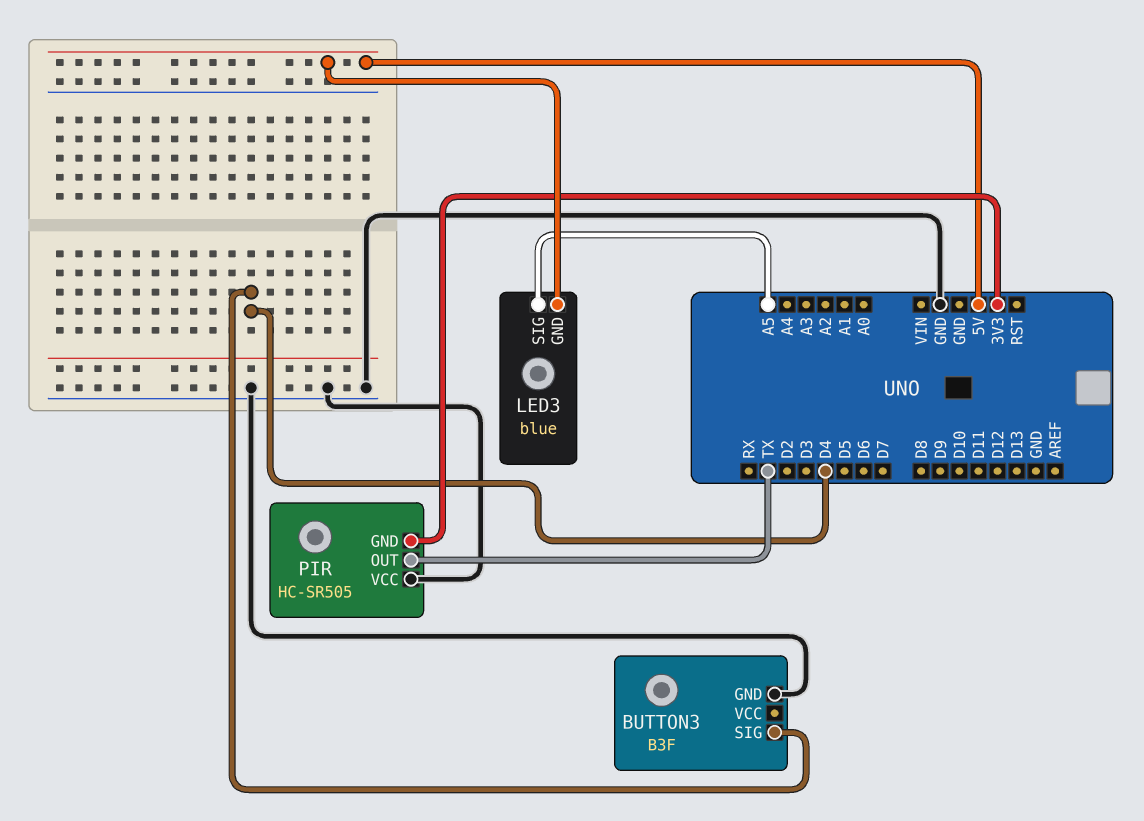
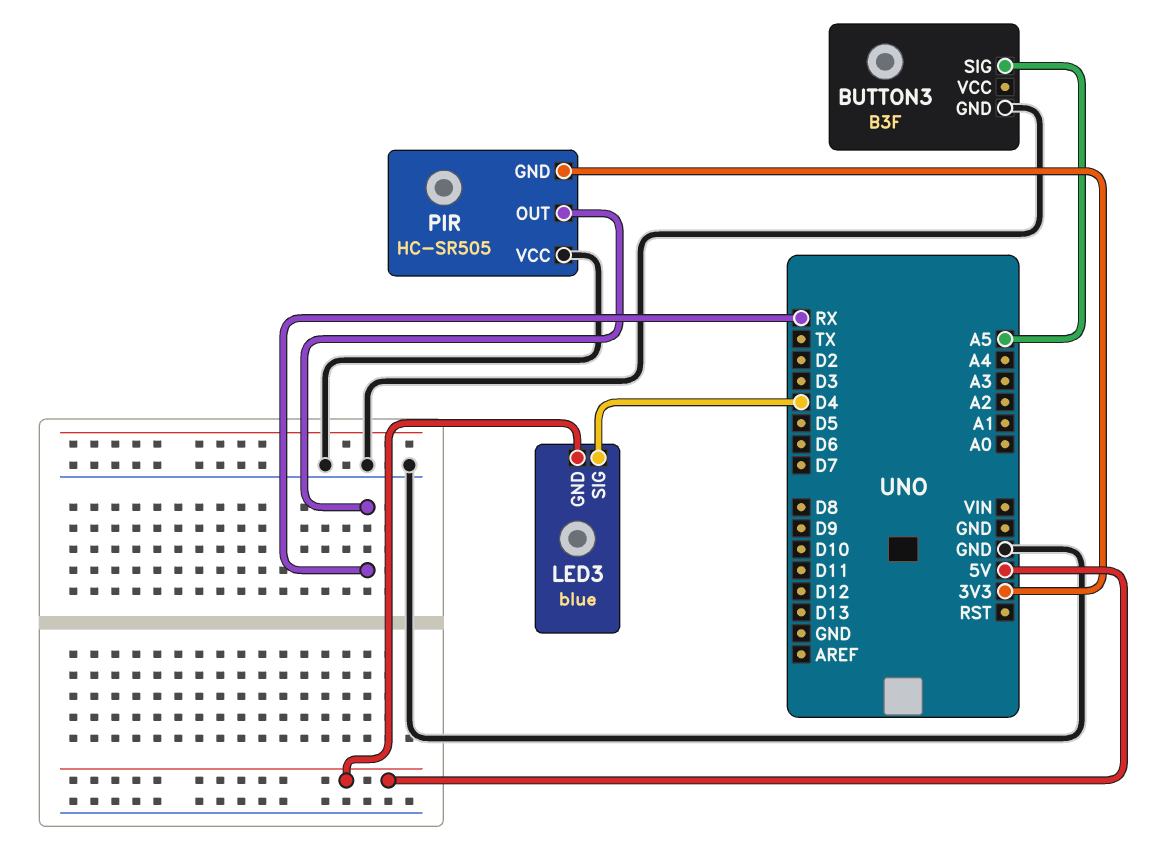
BUTTON3 pin SIG: D4 -> A5
LED3 pin SIG: A5 -> D4
PIR pin OUT: TX -> RX

